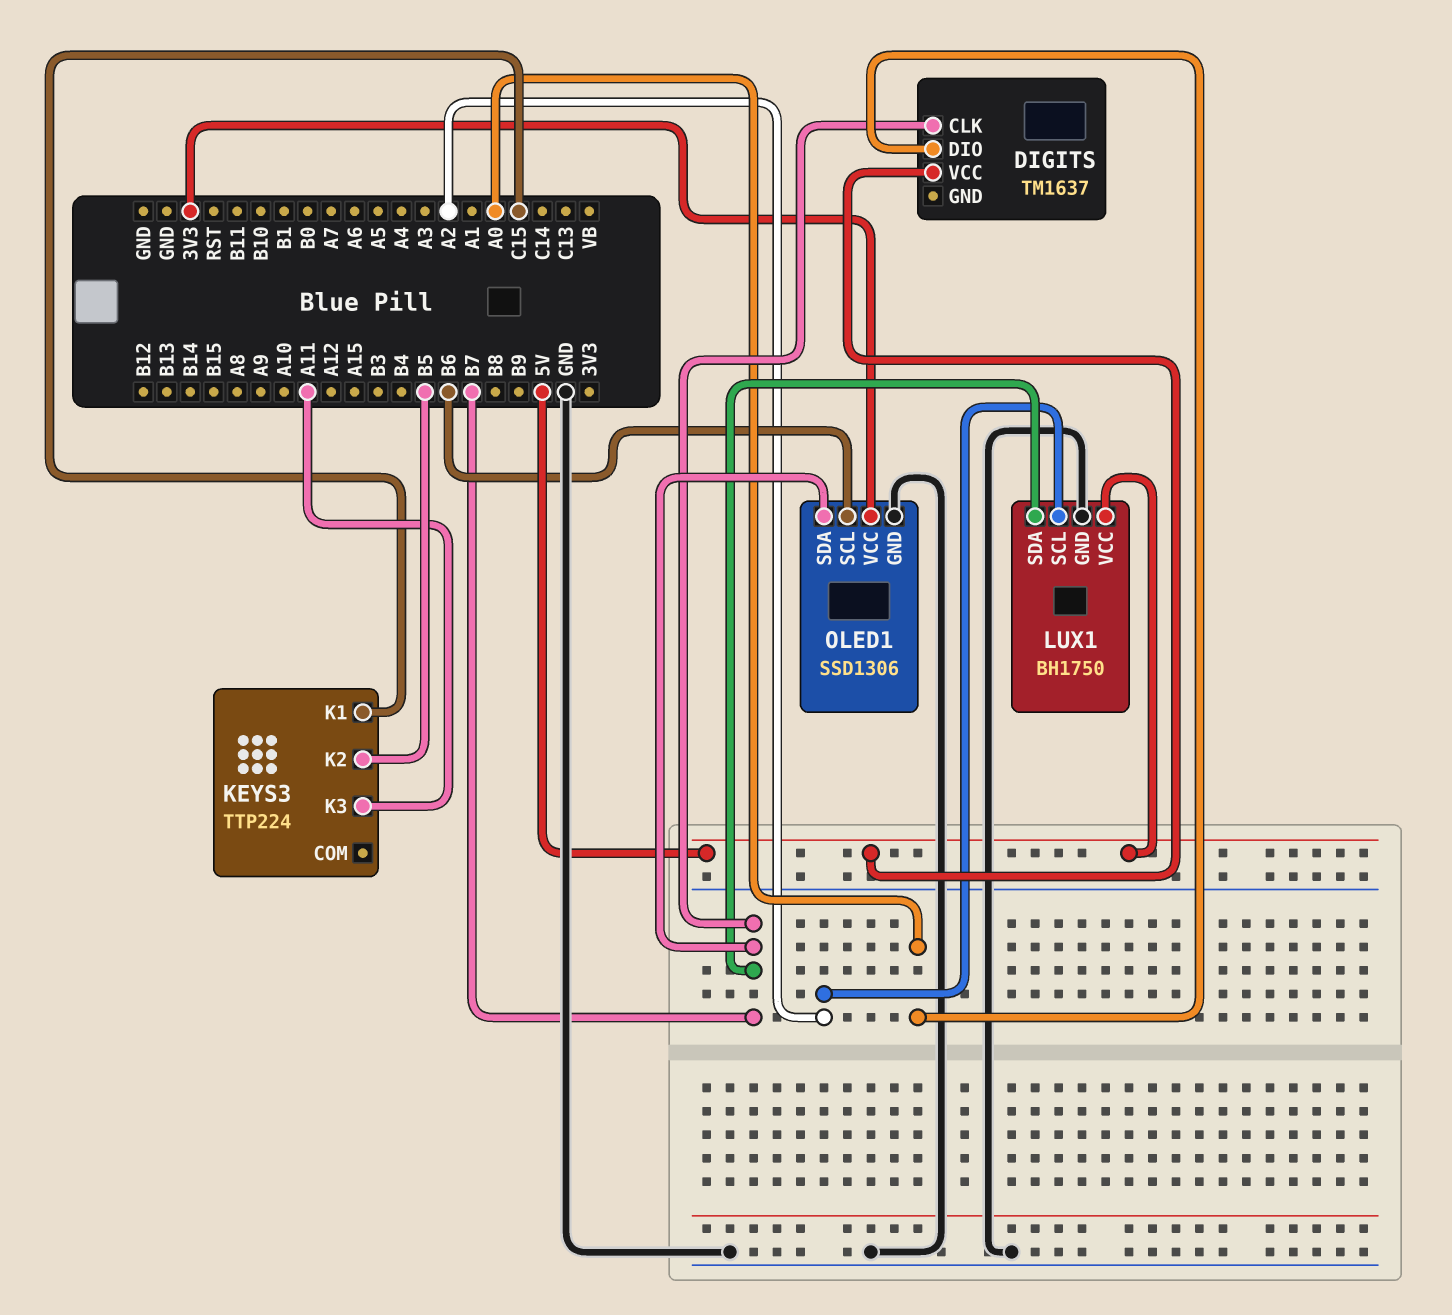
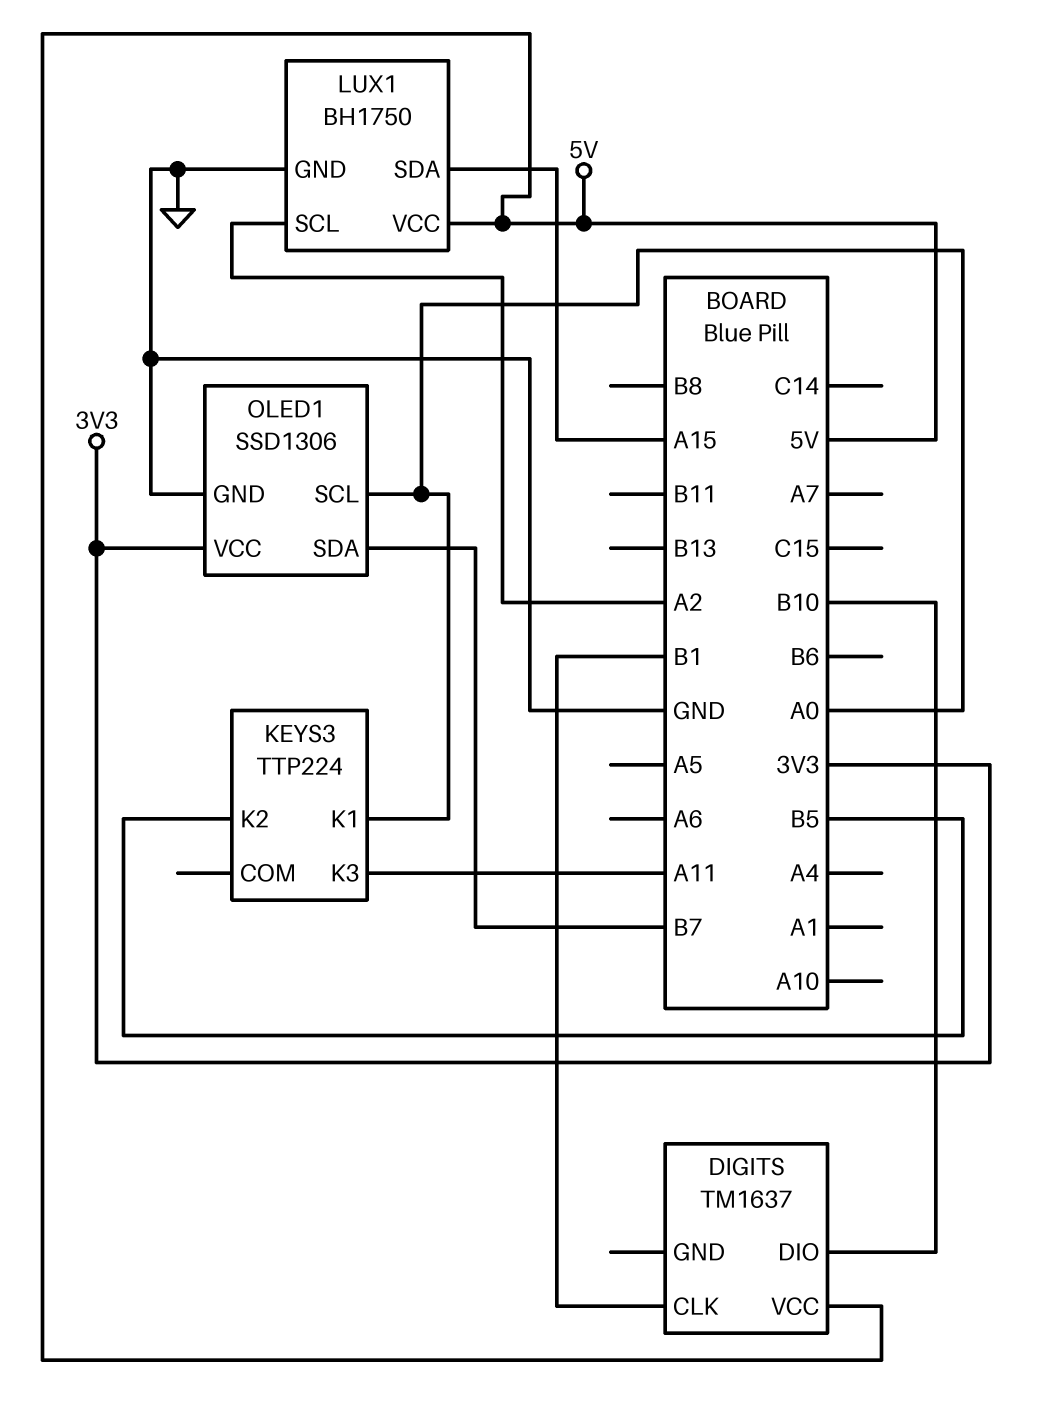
DIGITS pin CLK: B7 -> B1
DIGITS pin DIO: A0 -> B10
KEYS3 pin K1: C15 -> A0
LUX1 pin SDA: B7 -> A15
OLED1 pin SCL: B6 -> A0

